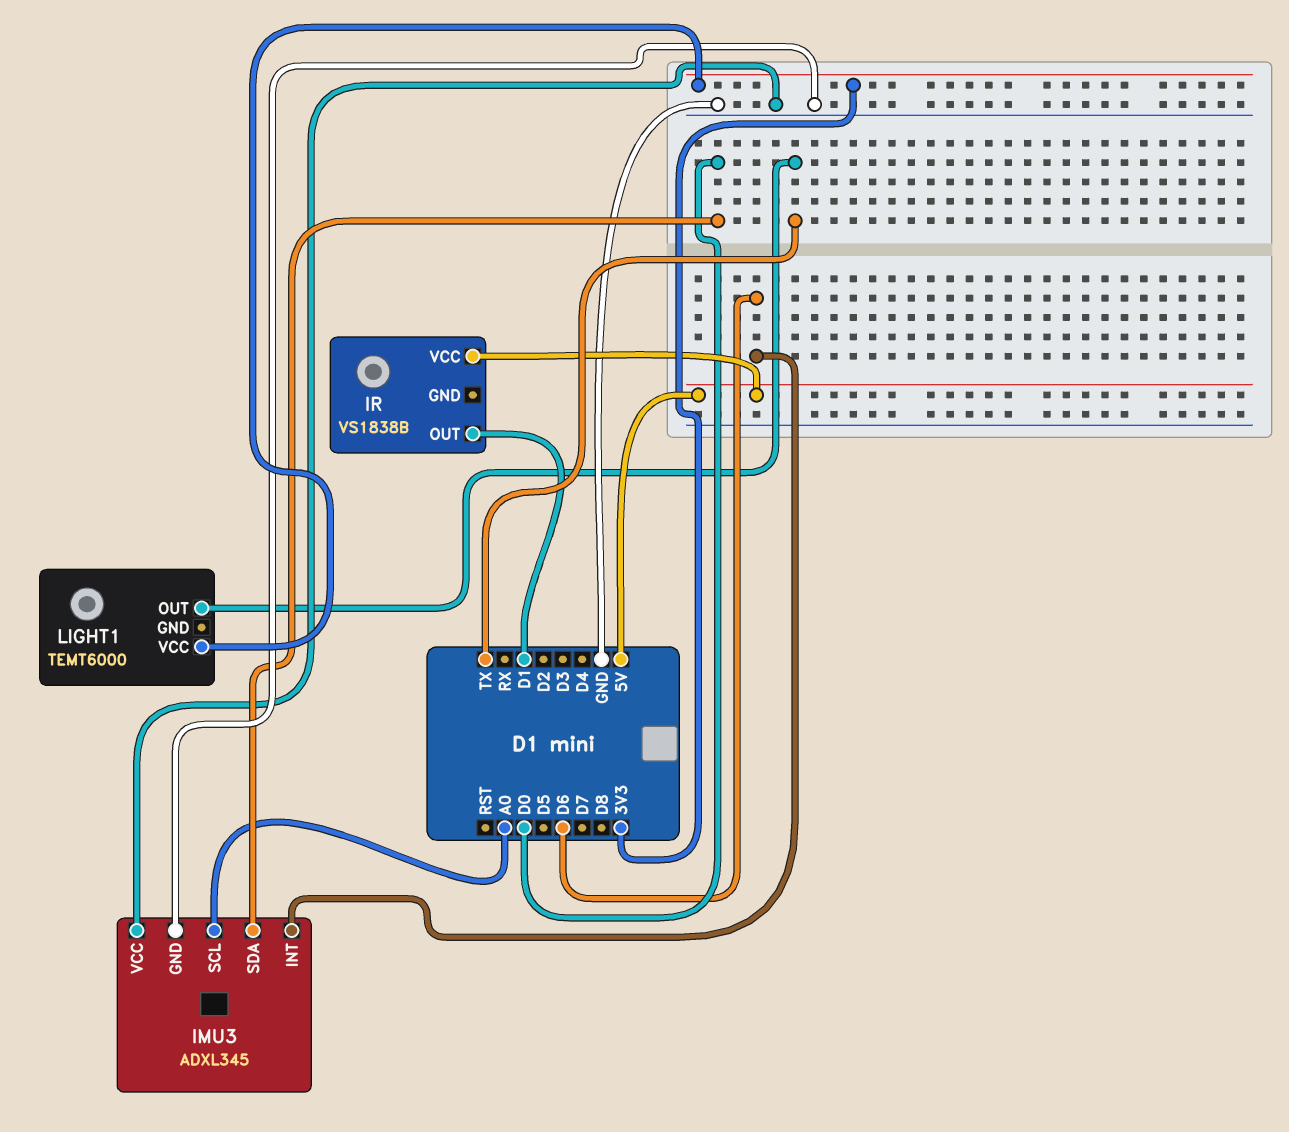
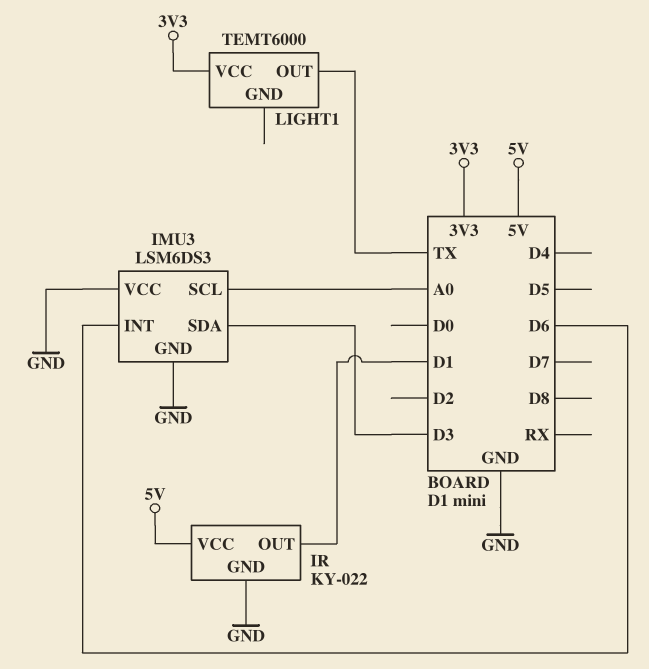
IMU3: ADXL345 -> LSM6DS3
IMU3 pin SDA: D0 -> D3
IR: VS1838B -> KY-022
IR pin GND: none -> GND

